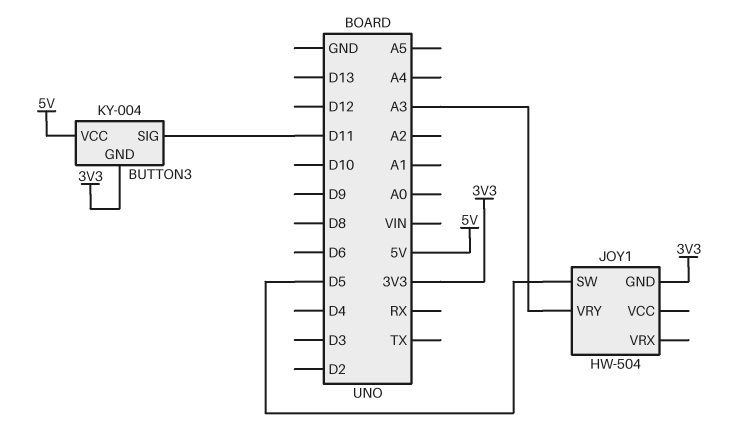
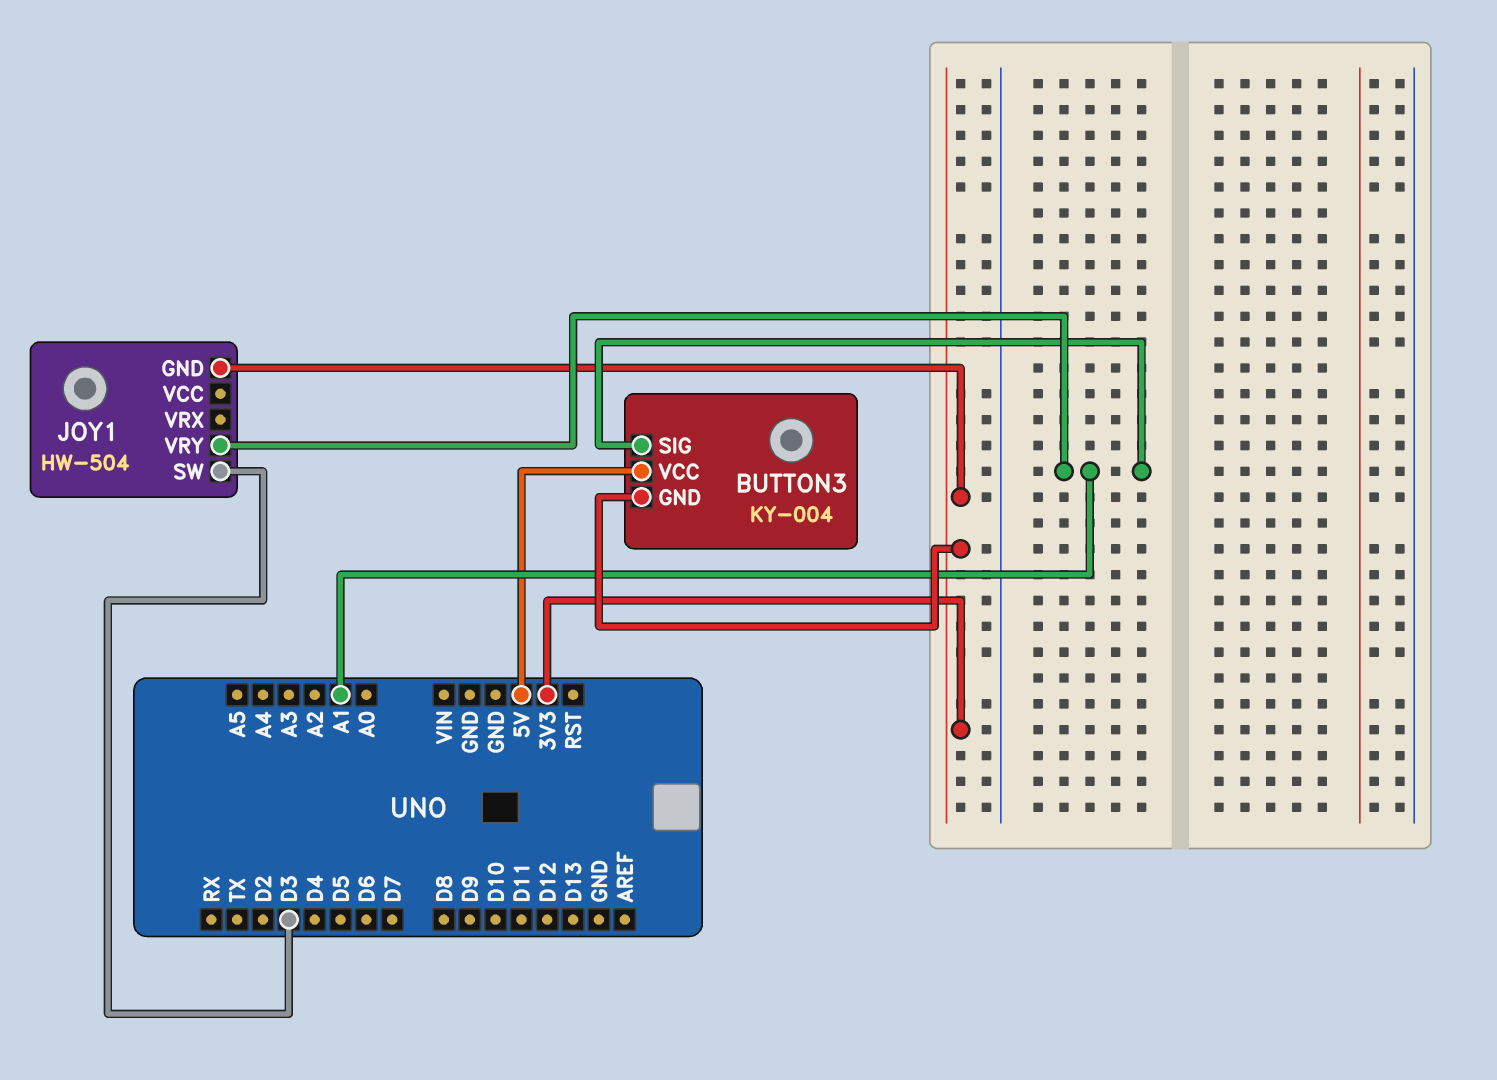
BUTTON3 pin SIG: D11 -> A1
JOY1 pin SW: D5 -> D3
JOY1 pin VRY: A3 -> A1

